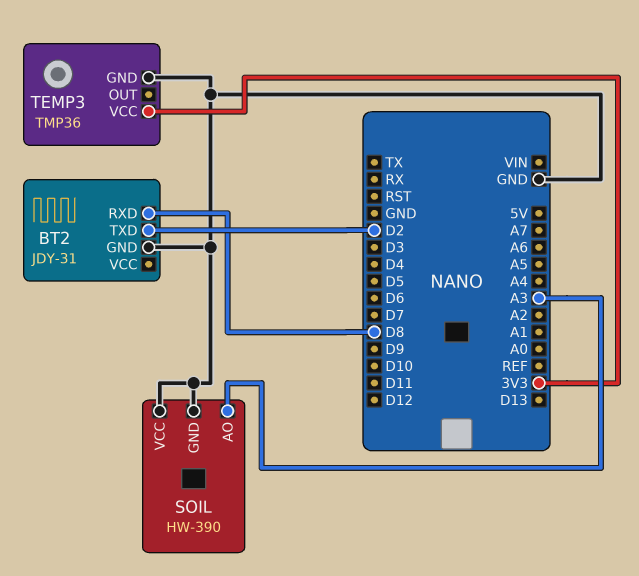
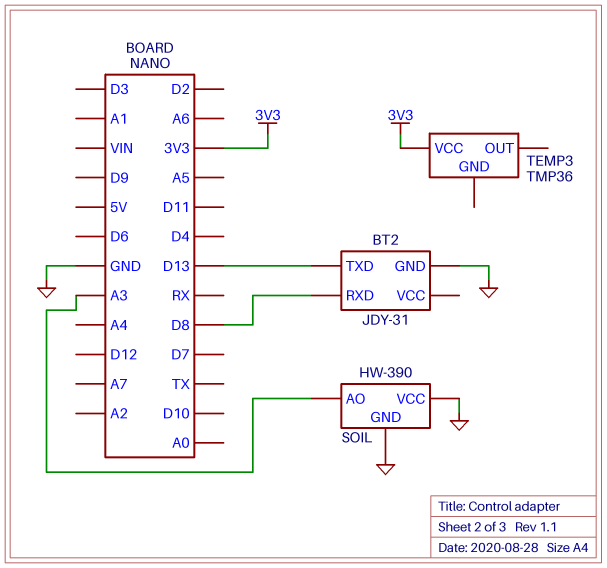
BT2 pin TXD: D2 -> D13
TEMP3 pin GND: GND -> none

